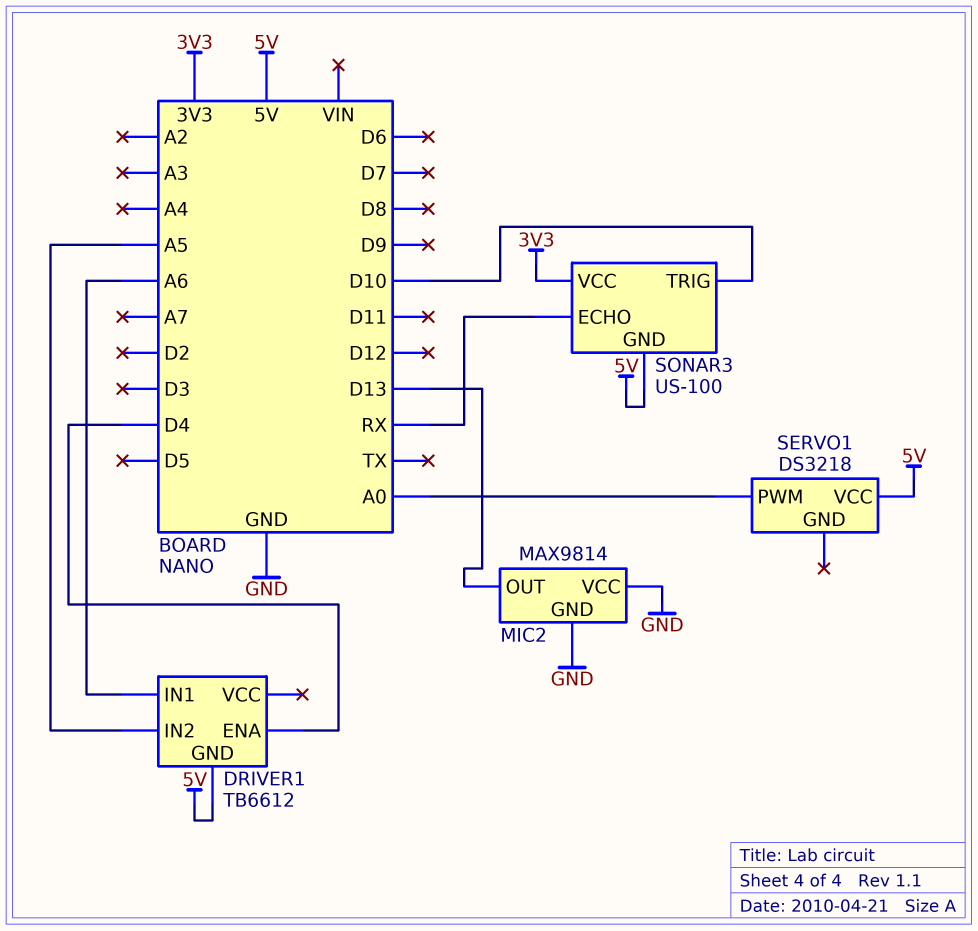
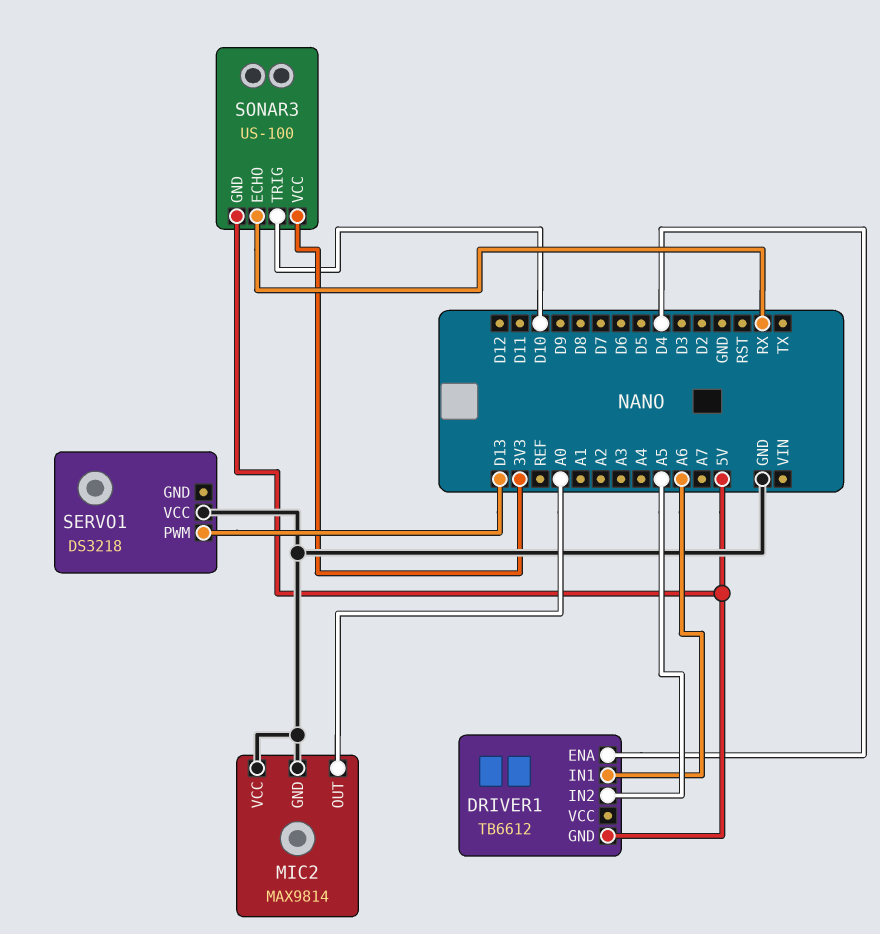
MIC2 pin OUT: D13 -> A0
SERVO1 pin PWM: A0 -> D13
SERVO1 pin VCC: 5V -> GND

